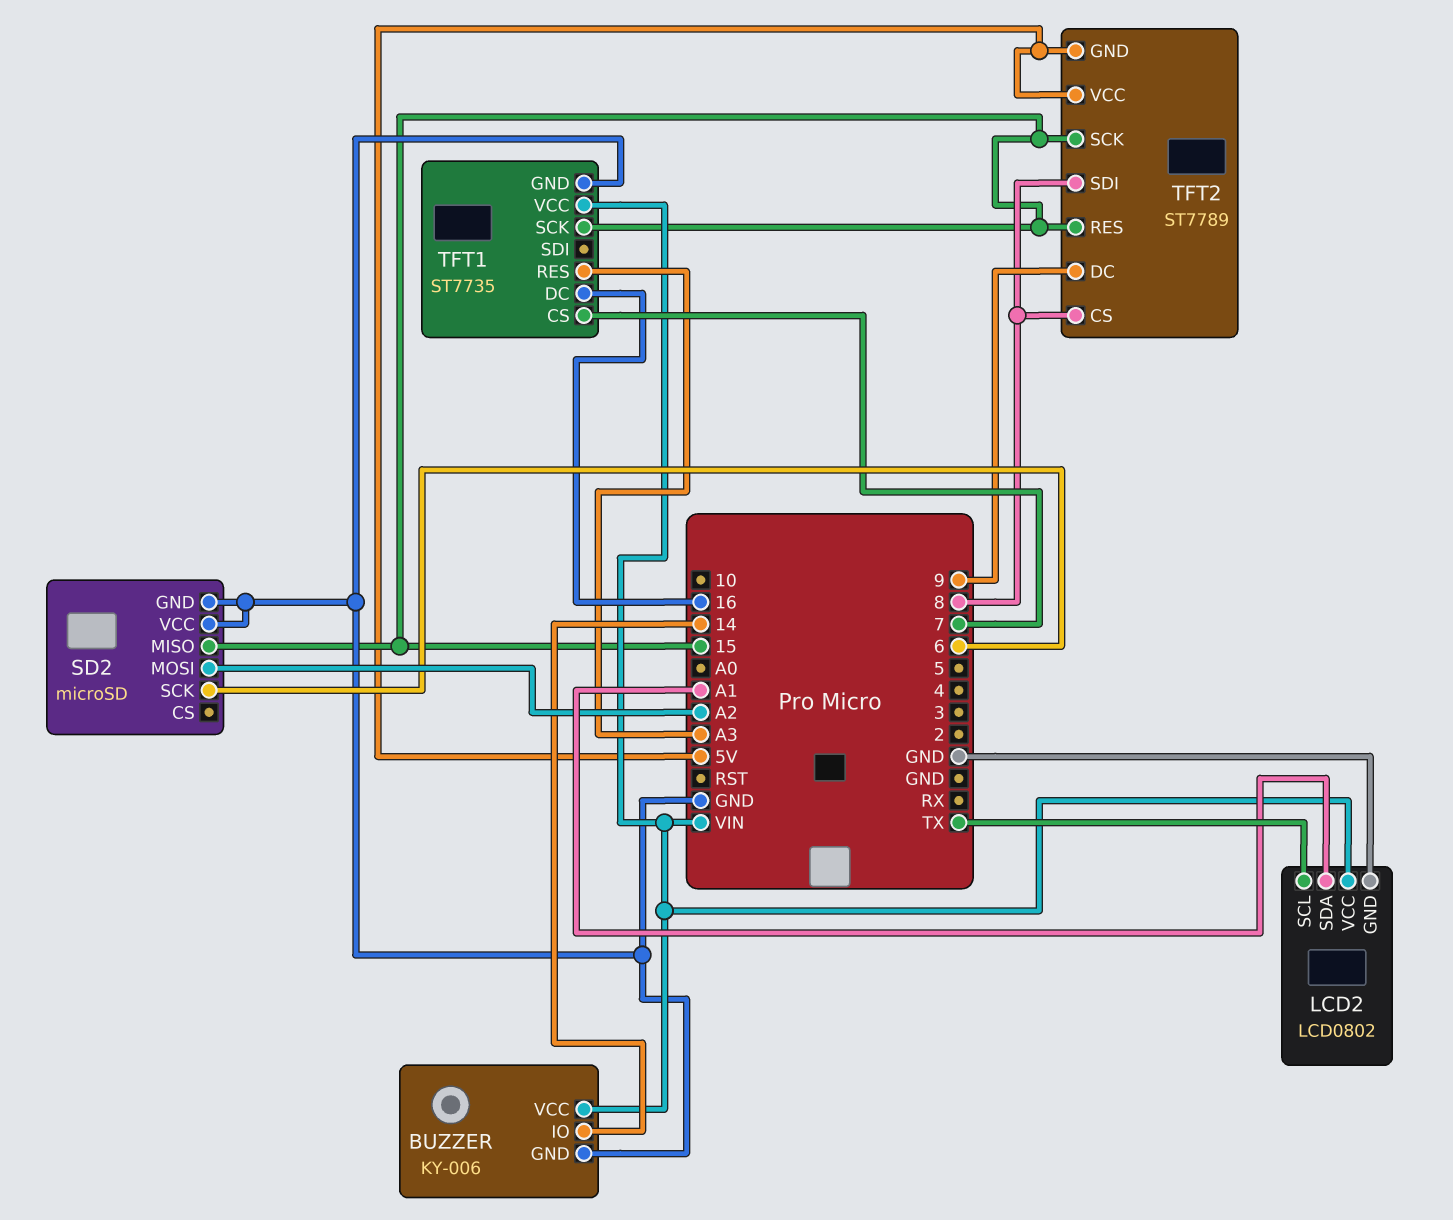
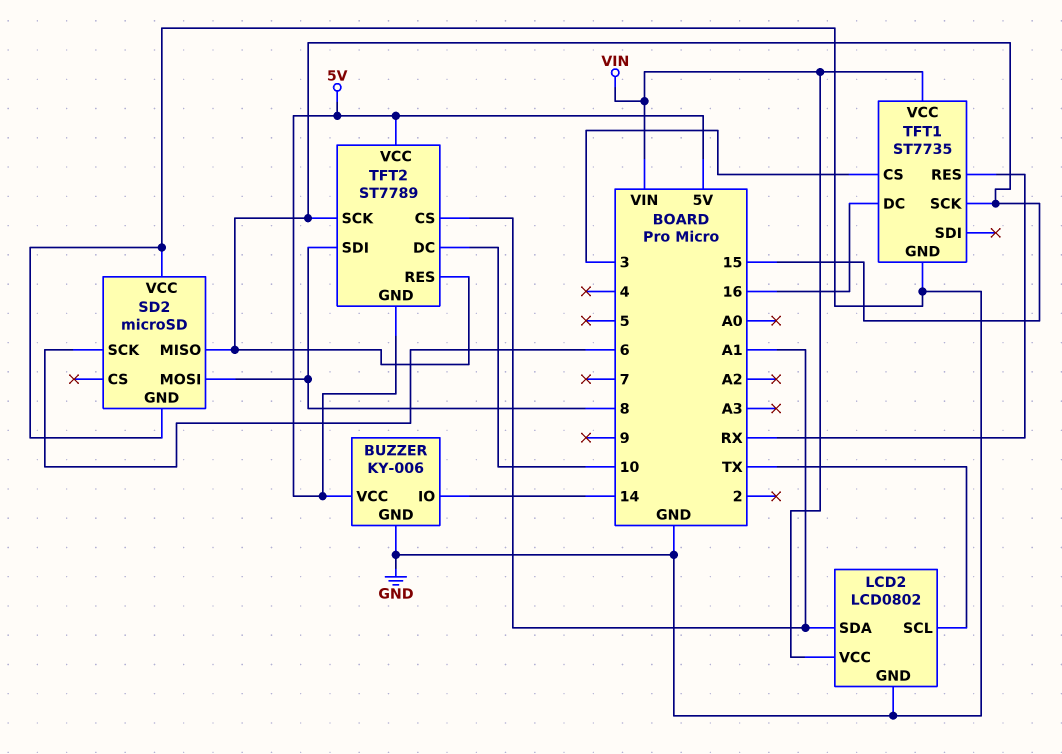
BUZZER pin VCC: VIN -> 5V
SD2 pin MOSI: A2 -> 8
TFT1 pin CS: 7 -> 3
TFT1 pin RES: A3 -> RX
TFT2 pin CS: 8 -> A1
TFT2 pin DC: 9 -> 10

